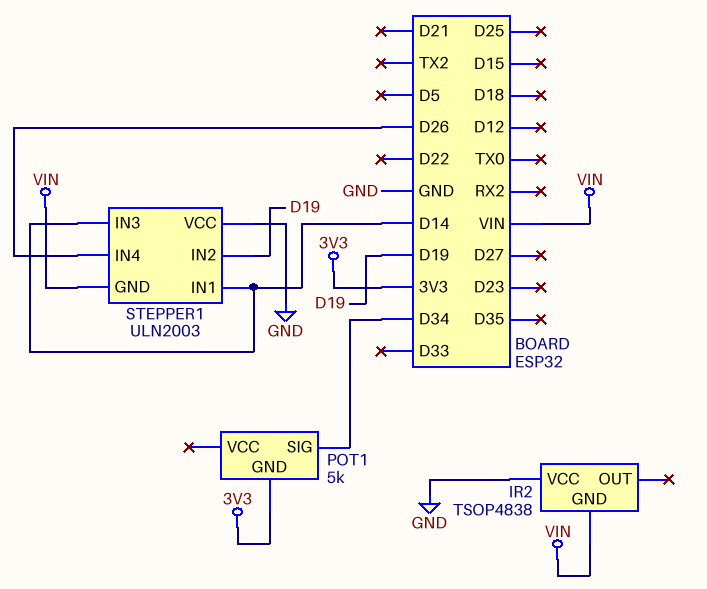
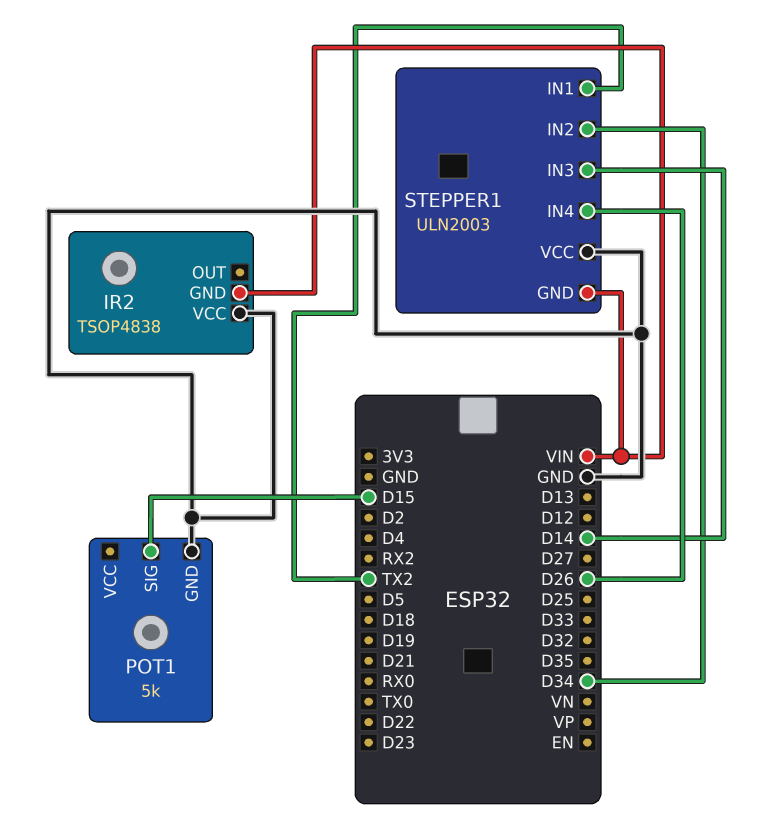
POT1 pin GND: 3V3 -> GND
POT1 pin SIG: D34 -> D15
STEPPER1 pin IN1: D14 -> TX2
STEPPER1 pin IN2: D19 -> D34

